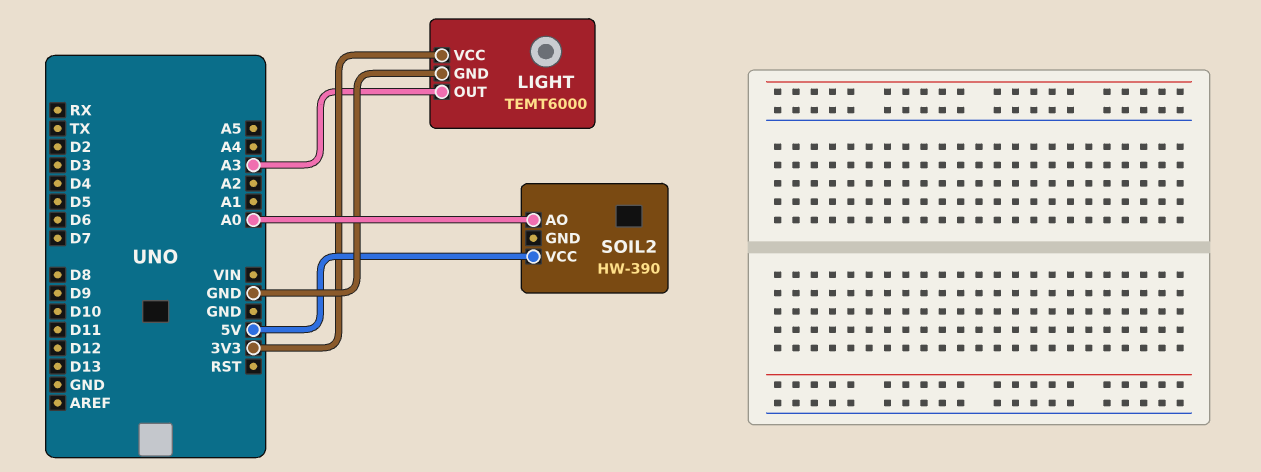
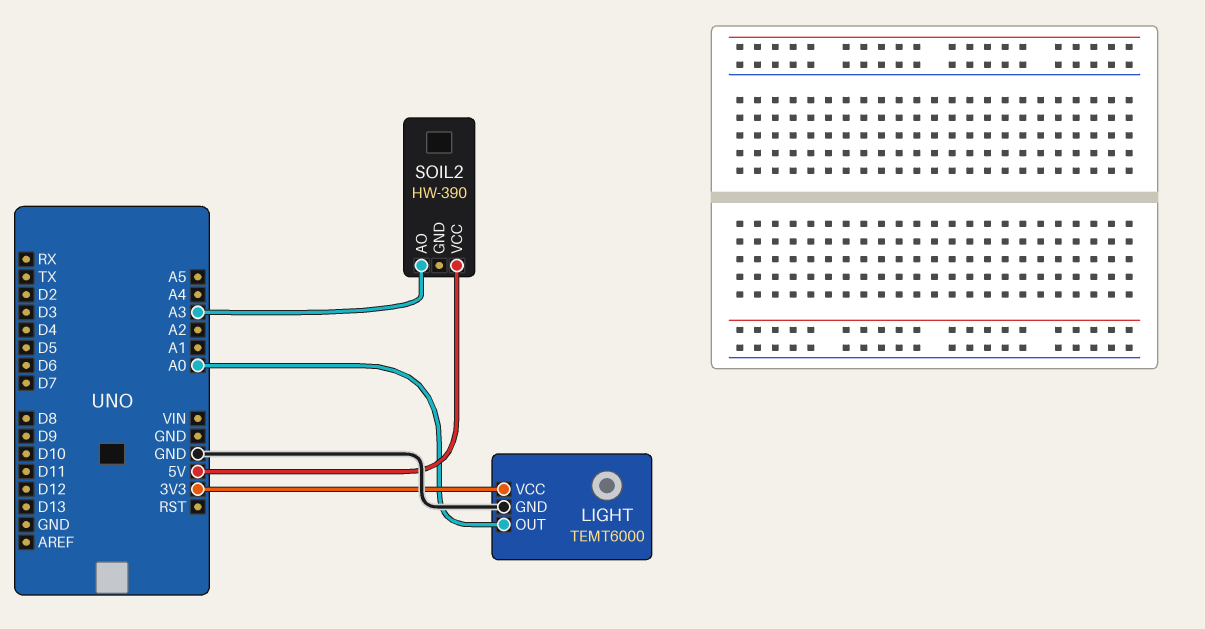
LIGHT pin OUT: A3 -> A0
SOIL2 pin AO: A0 -> A3

